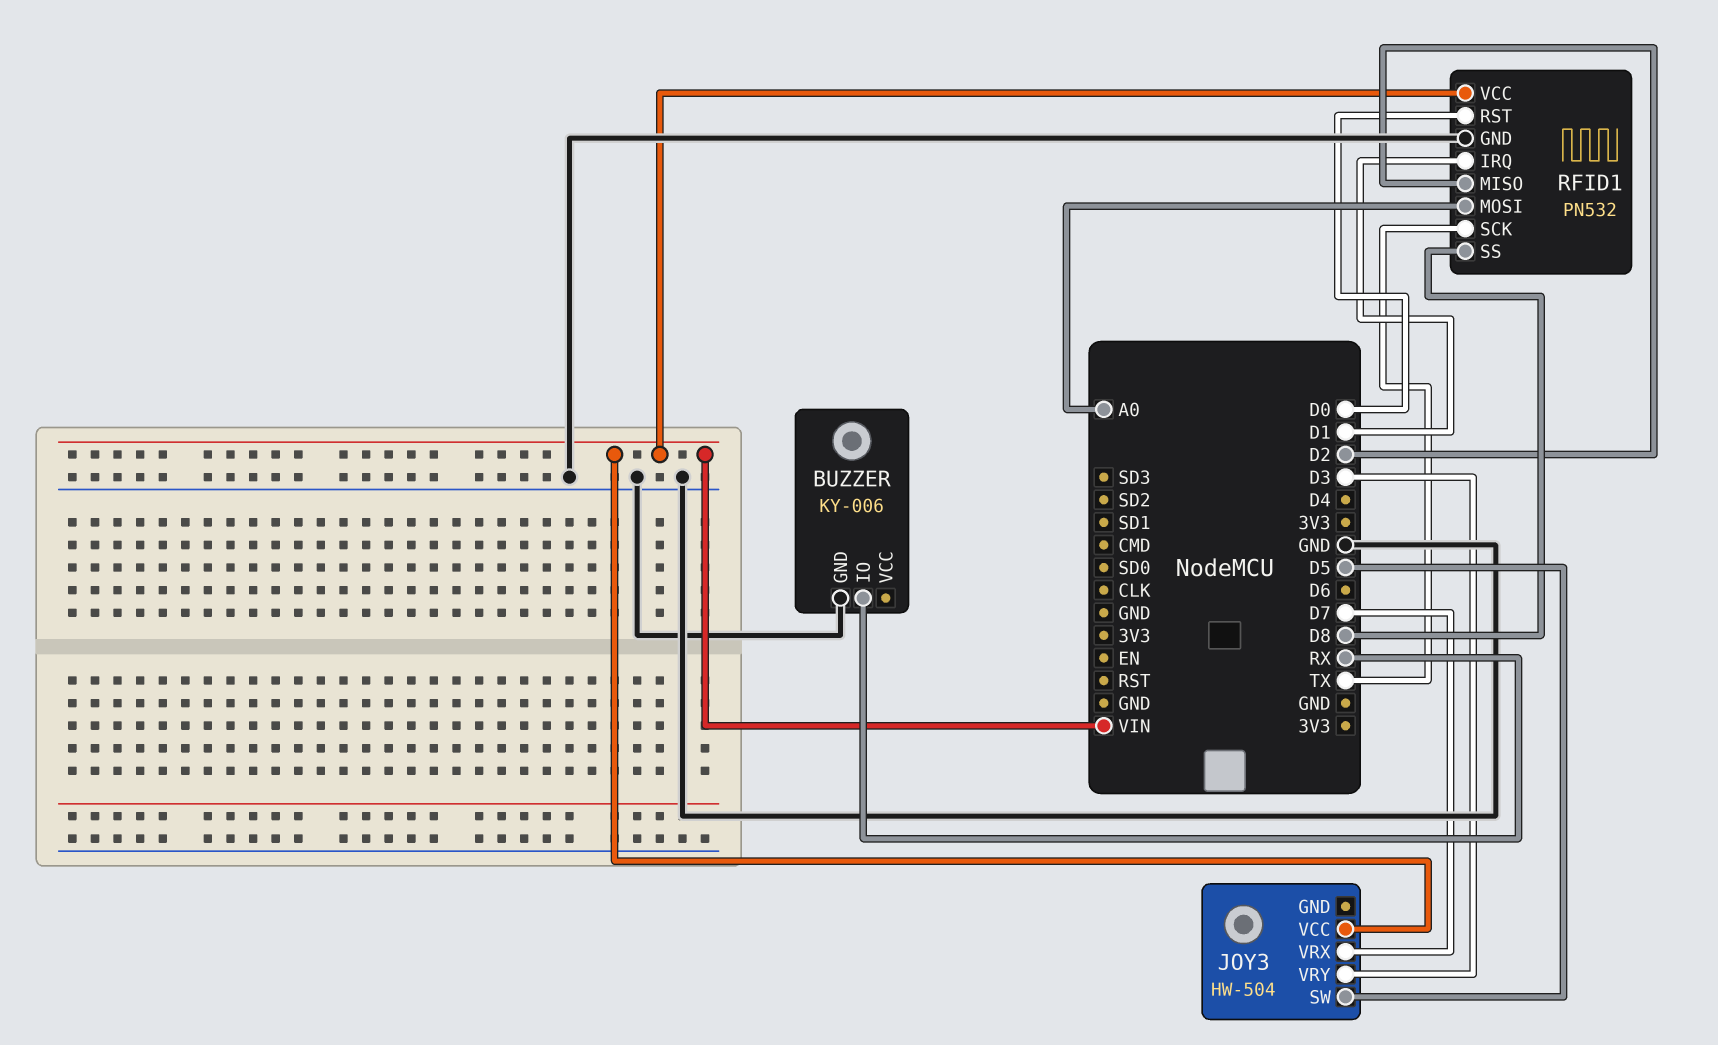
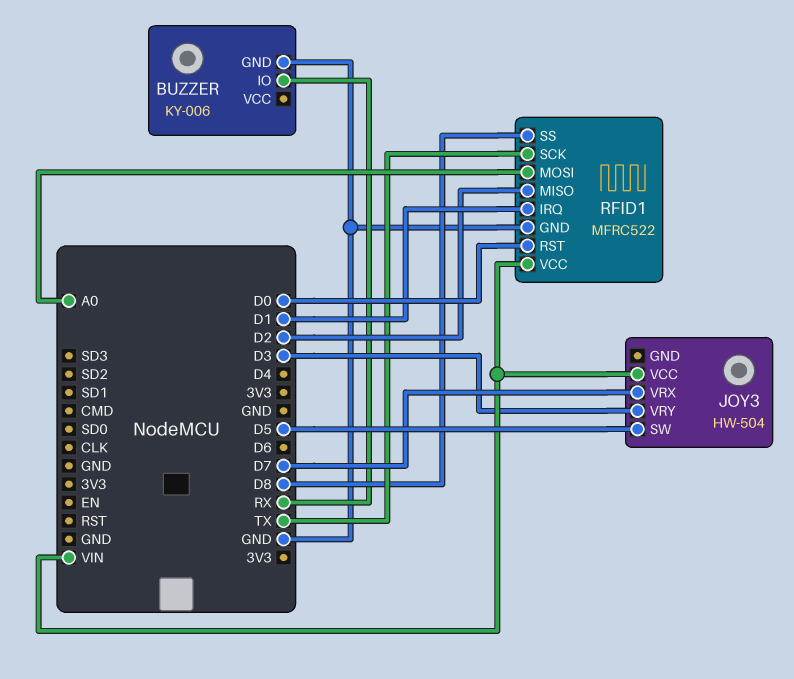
RFID1: PN532 -> MFRC522

